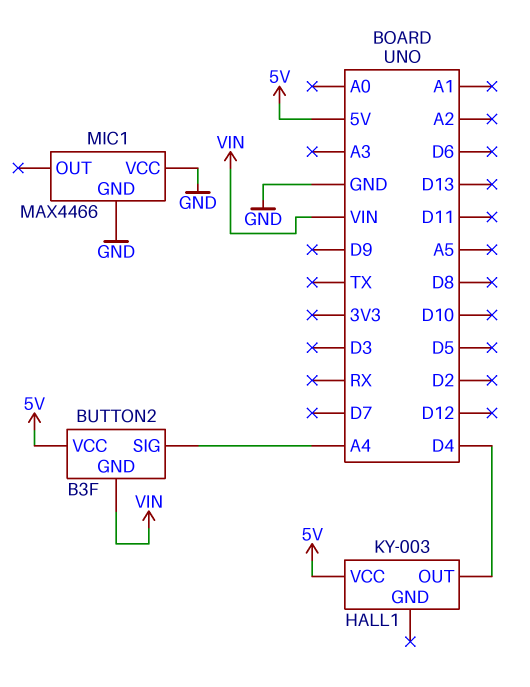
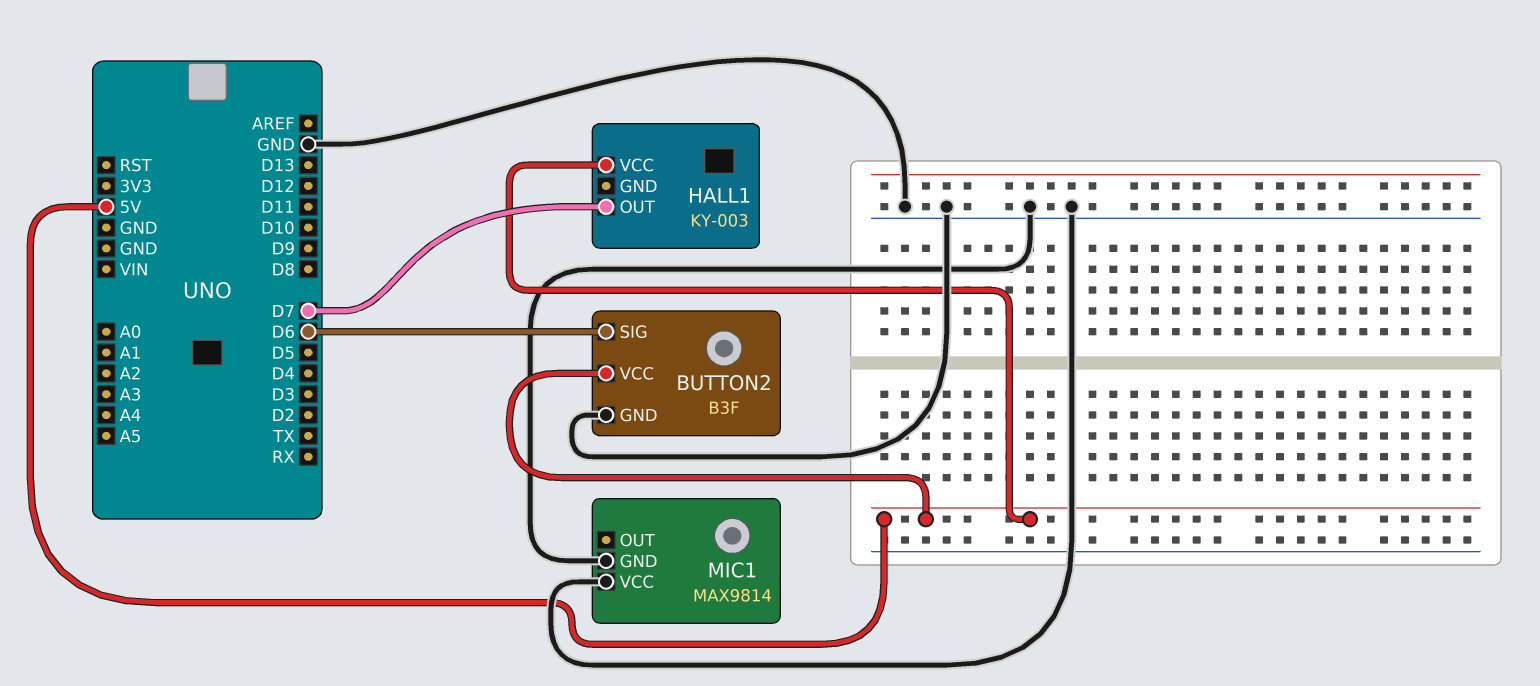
BUTTON2 pin GND: VIN -> GND
BUTTON2 pin SIG: A4 -> D6
HALL1 pin OUT: D4 -> D7
MIC1: MAX4466 -> MAX9814

